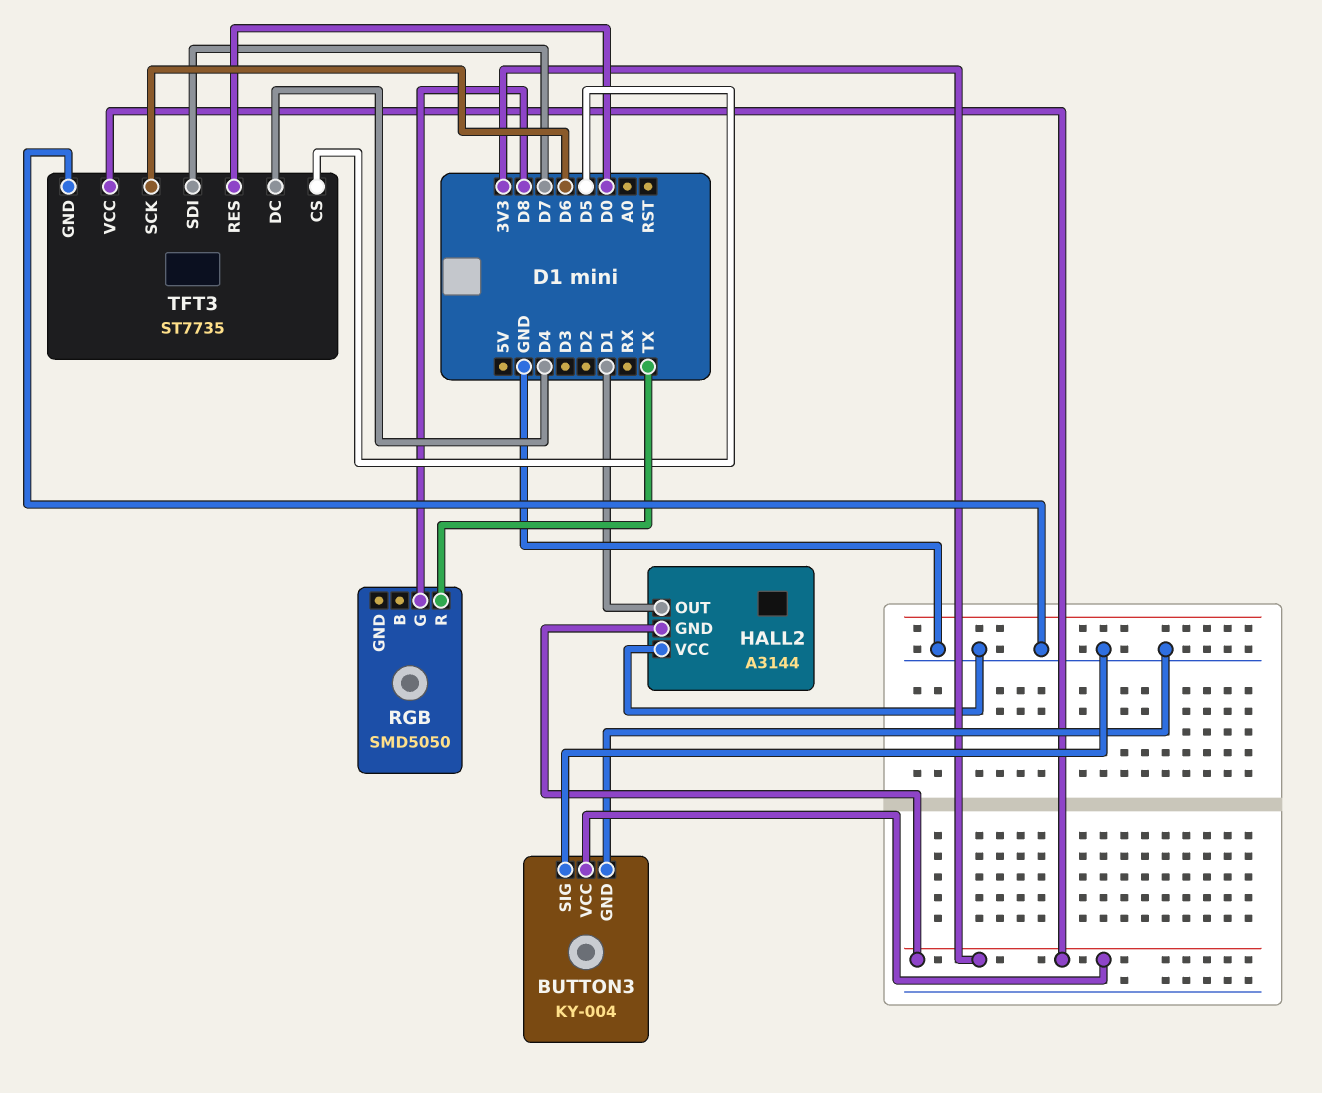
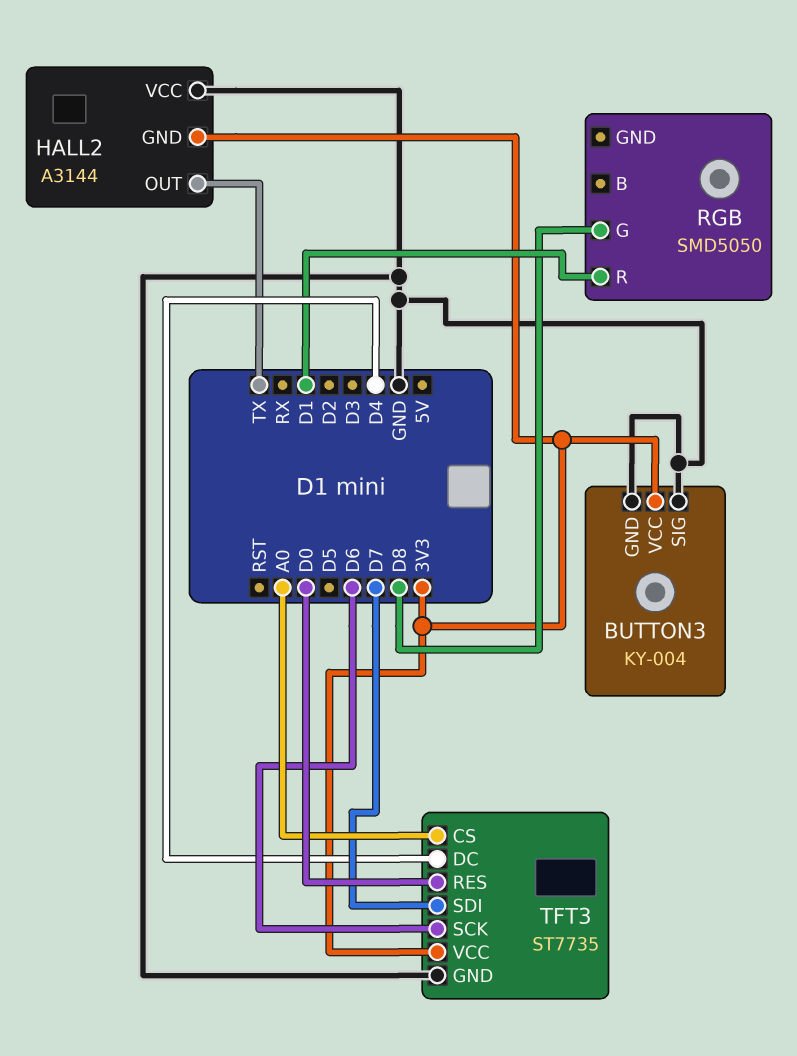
HALL2 pin OUT: D1 -> TX
RGB pin R: TX -> D1
TFT3 pin CS: D5 -> A0

